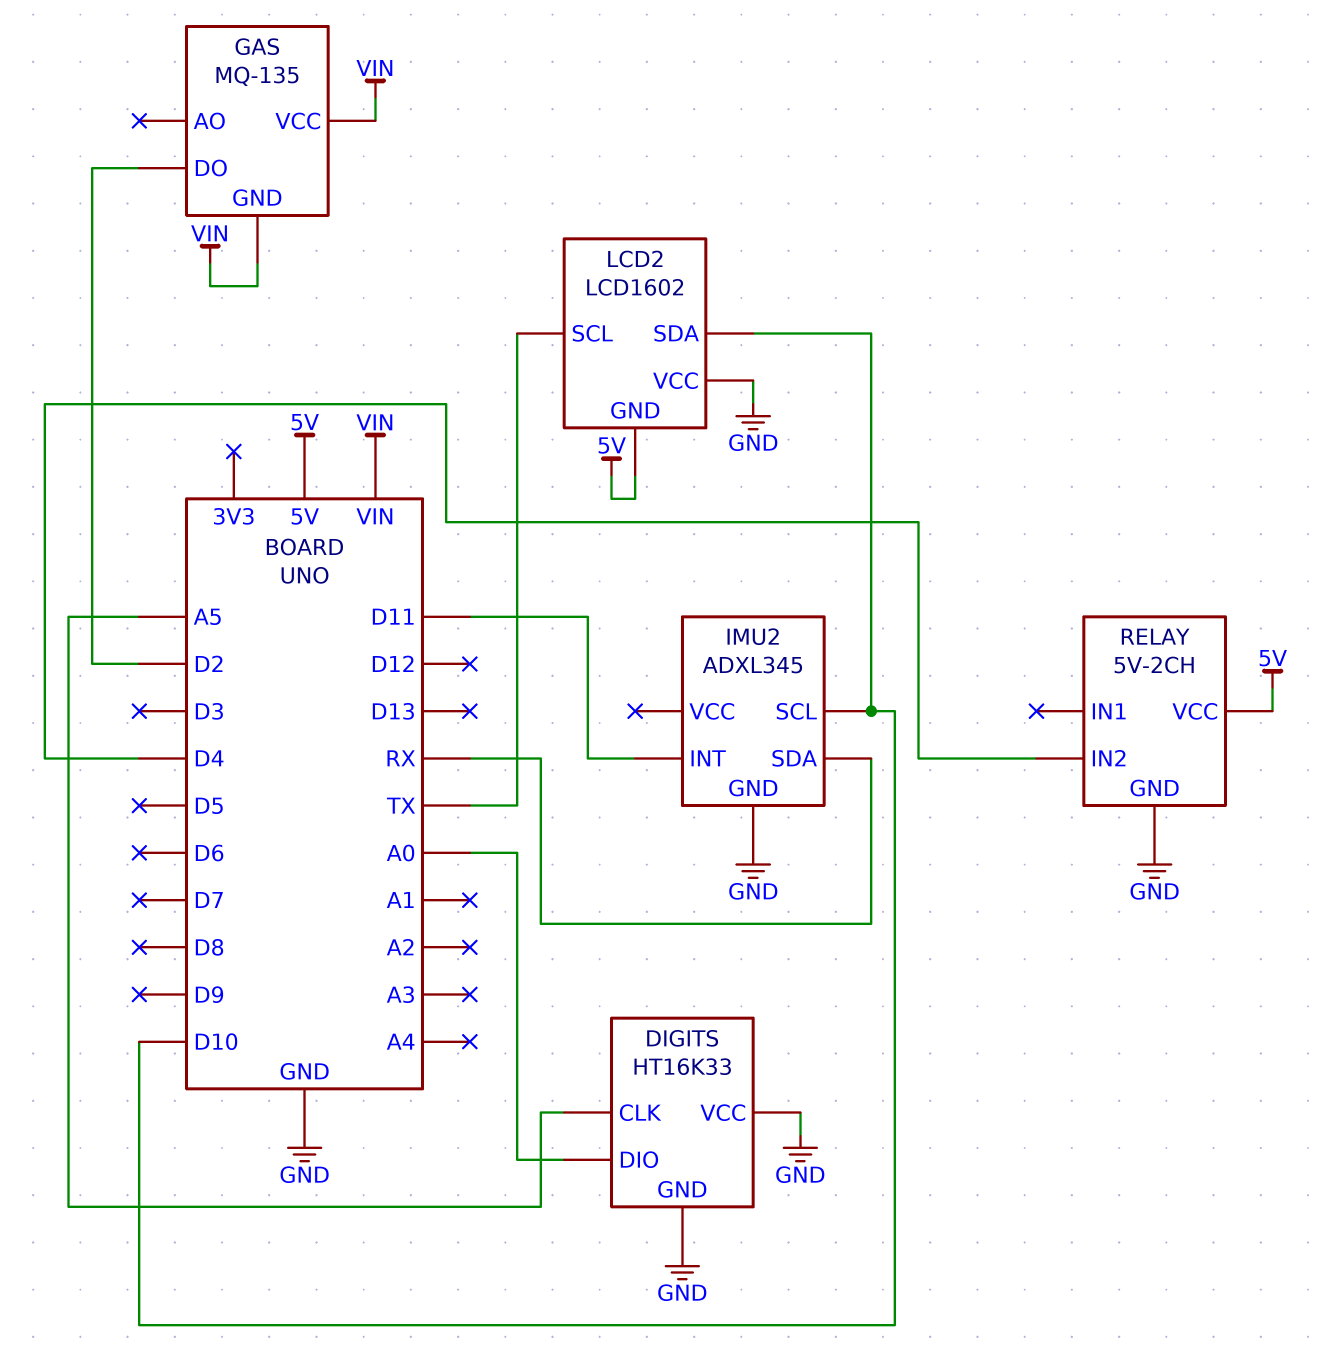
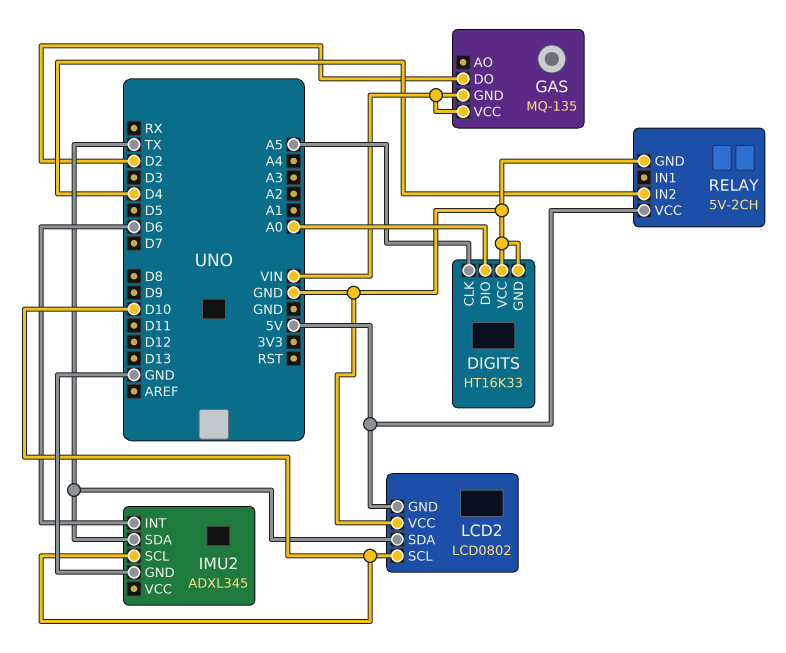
IMU2 pin INT: D11 -> D6
IMU2 pin SDA: RX -> TX
LCD2: LCD1602 -> LCD0802
LCD2 pin SCL: TX -> D10
LCD2 pin SDA: D10 -> TX

